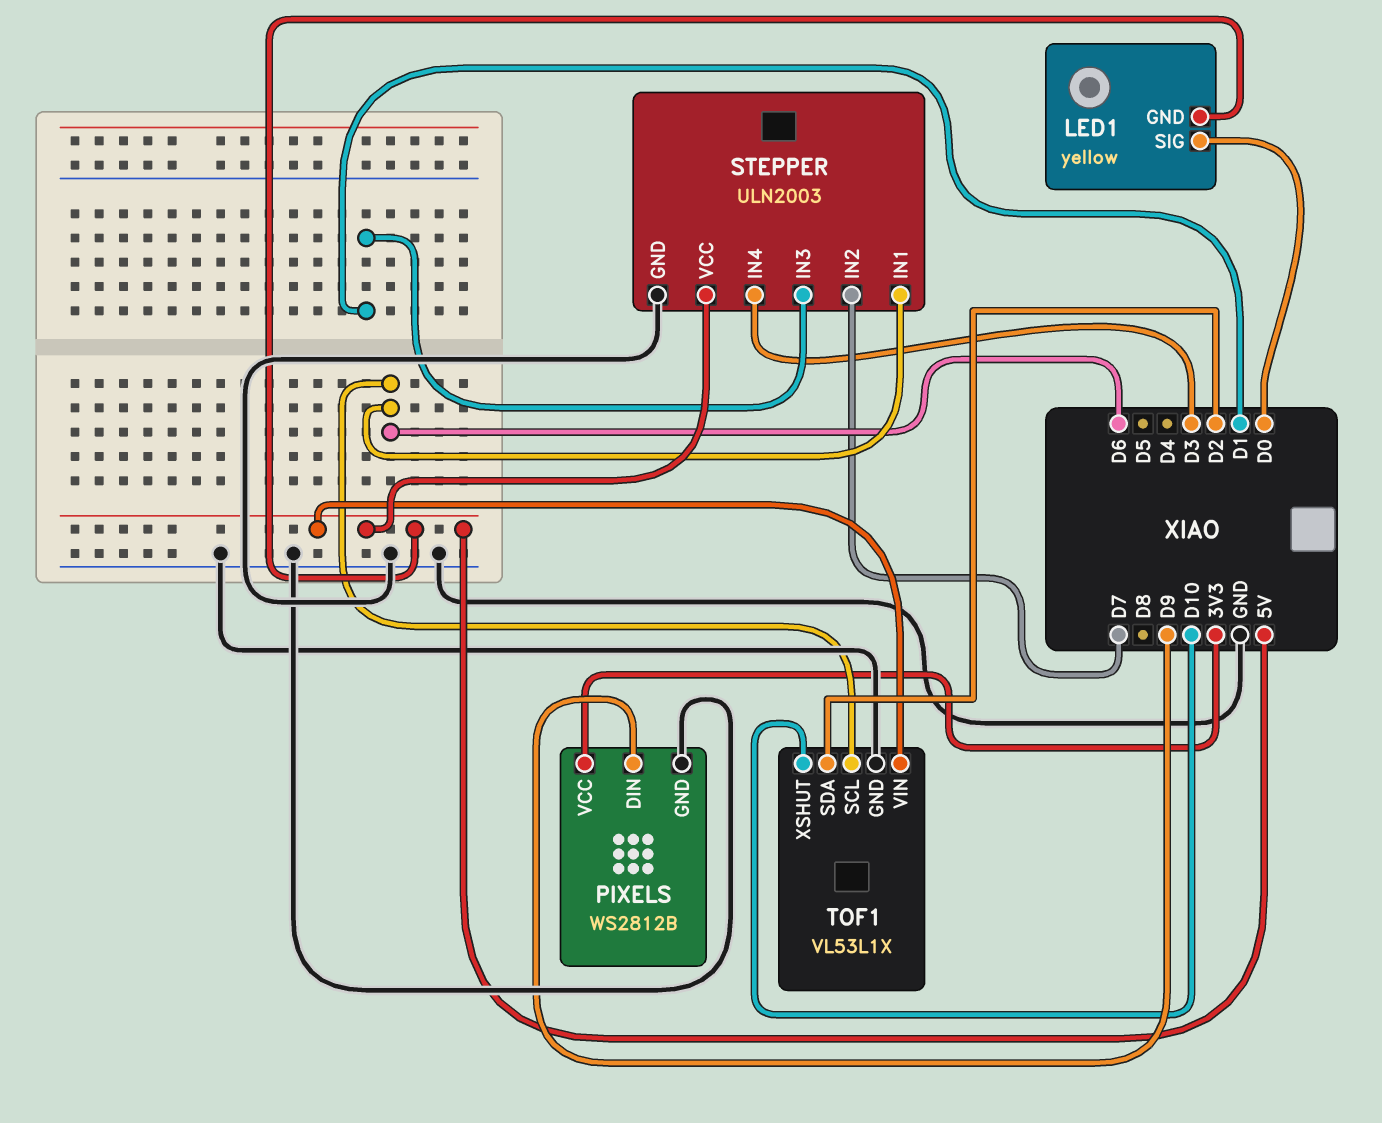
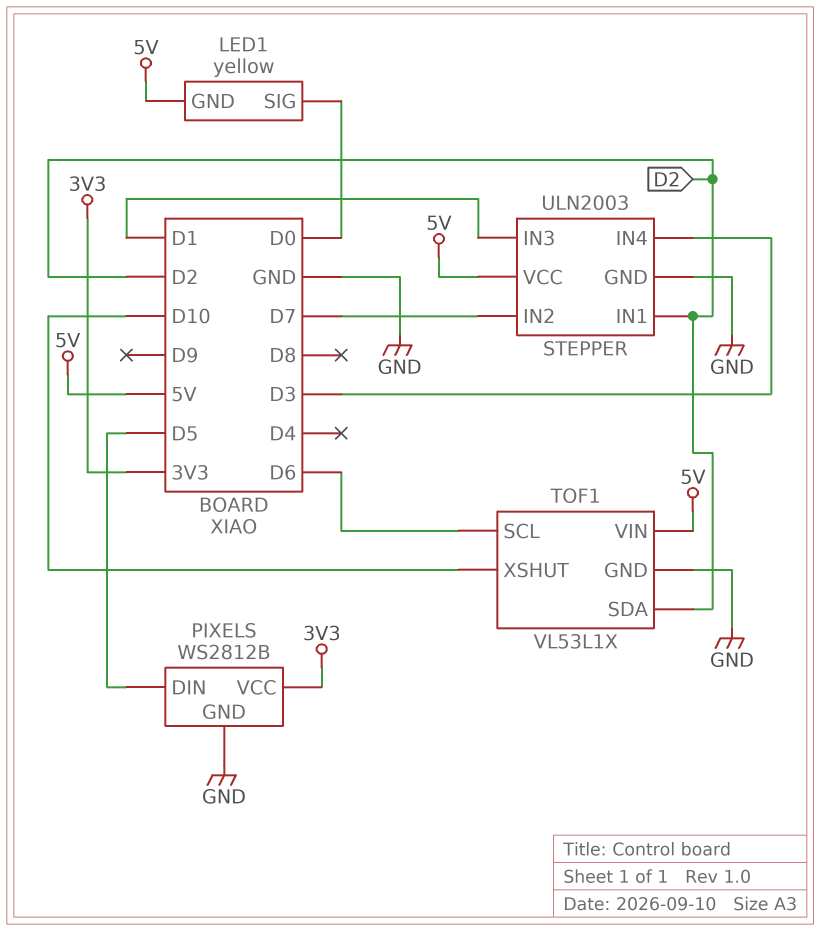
PIXELS pin DIN: D9 -> D5
STEPPER pin IN1: D6 -> D2

